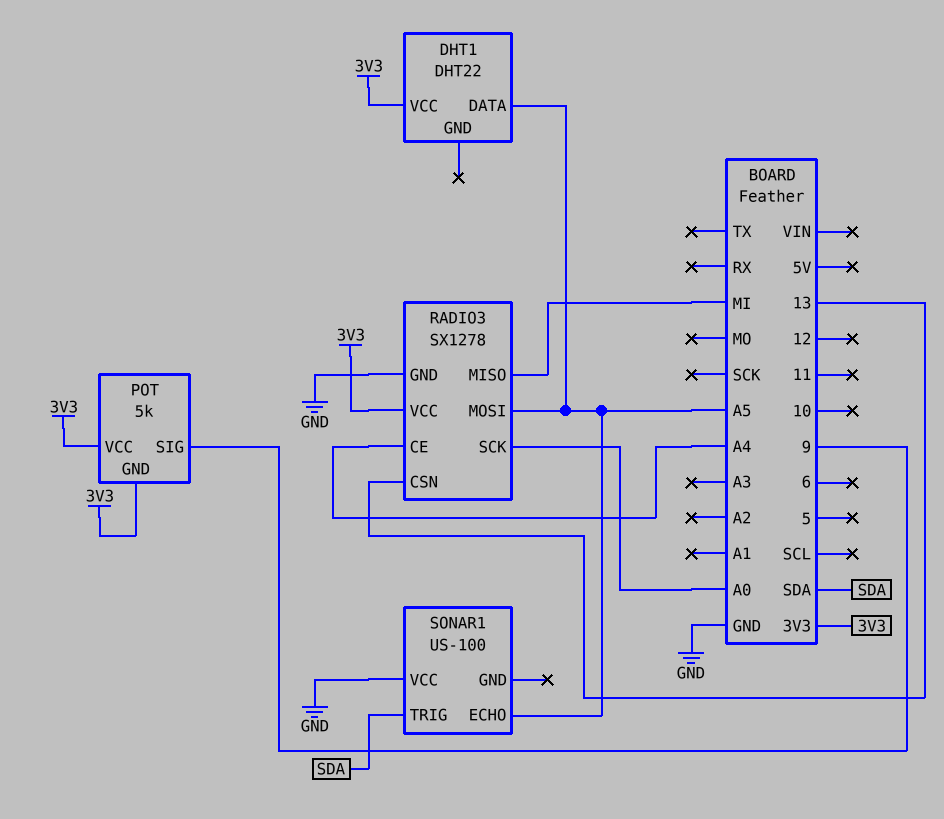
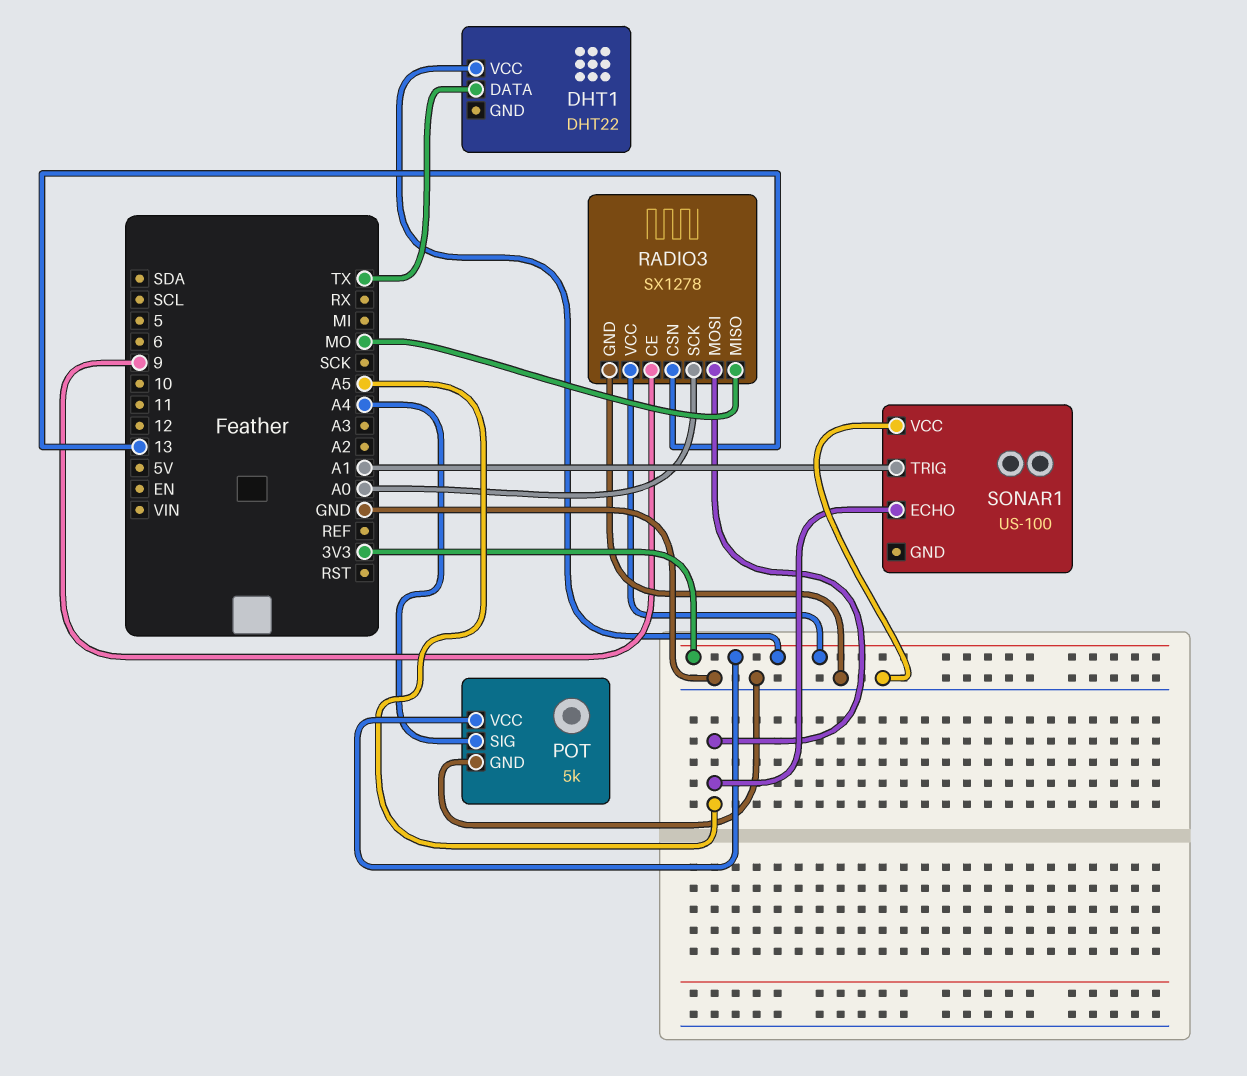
DHT1 pin DATA: A5 -> TX
POT pin GND: 3V3 -> GND
POT pin SIG: 9 -> A4
RADIO3 pin CE: A4 -> 9
RADIO3 pin MISO: MI -> MO
SONAR1 pin TRIG: SDA -> A1

